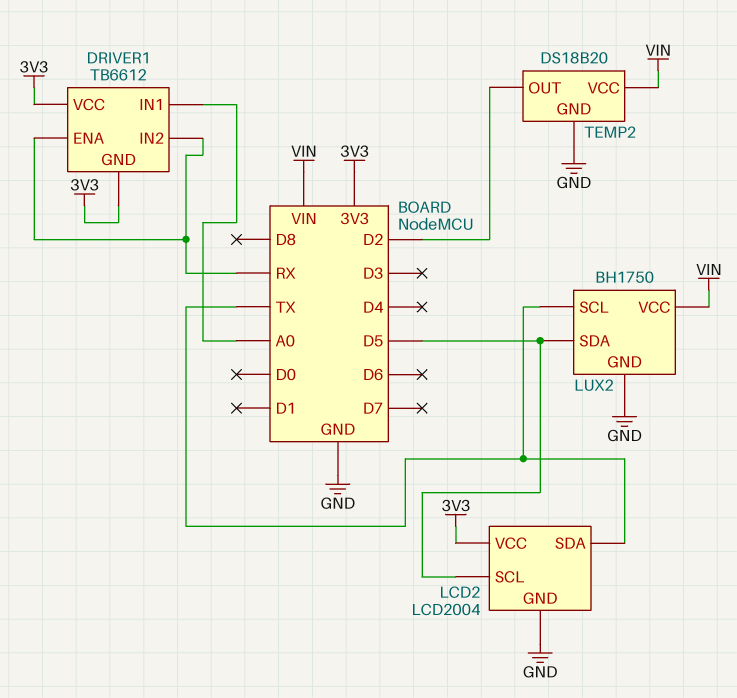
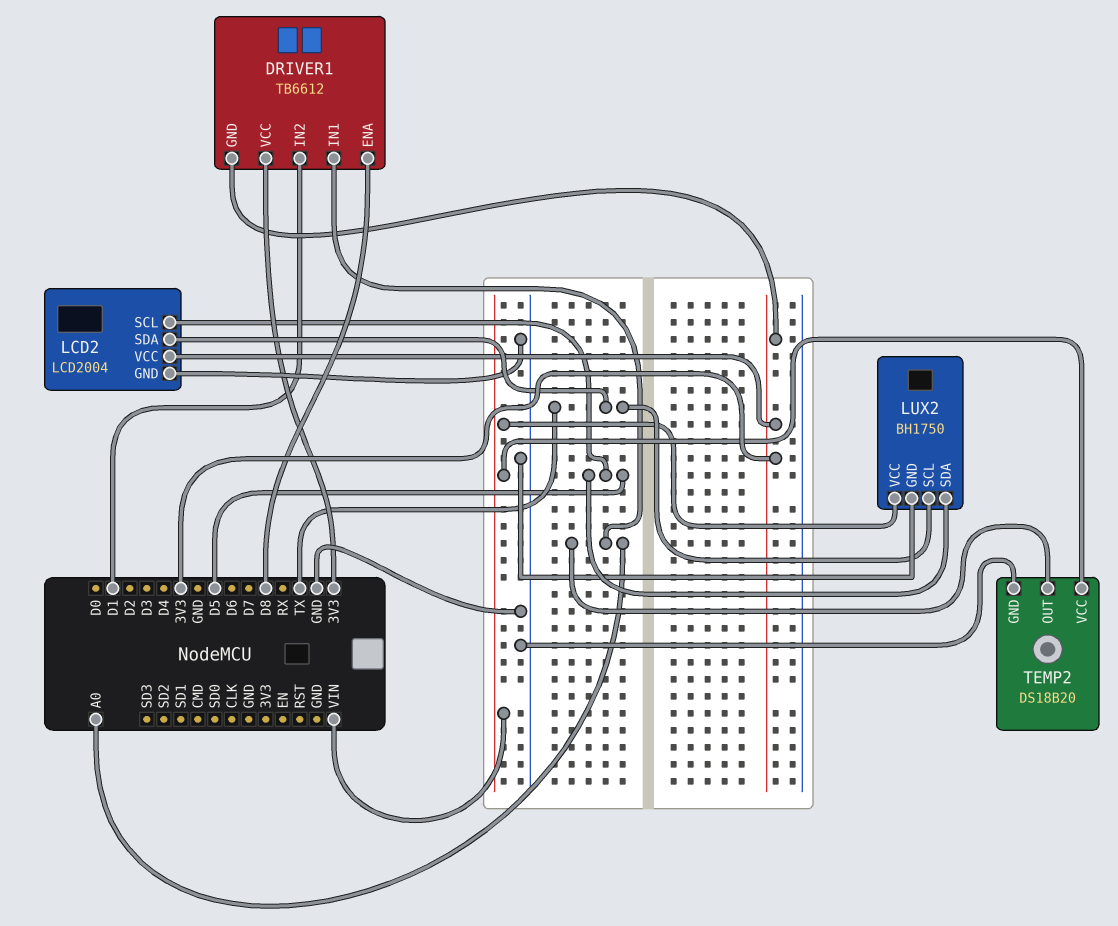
DRIVER1 pin ENA: RX -> D8
DRIVER1 pin IN2: RX -> D1
TEMP2 pin OUT: D2 -> A0

